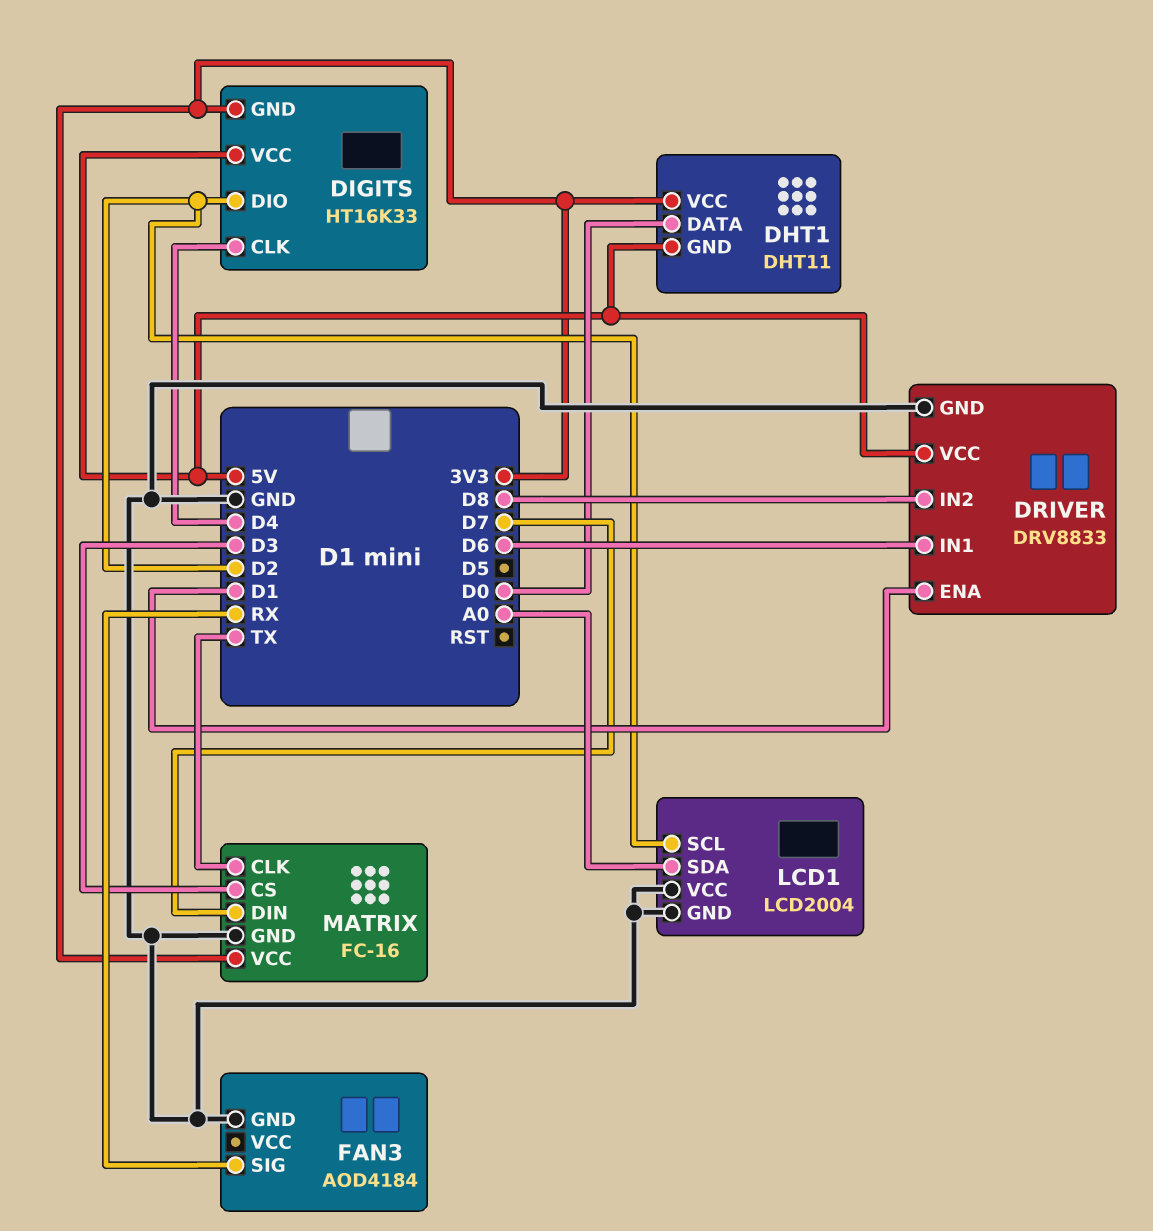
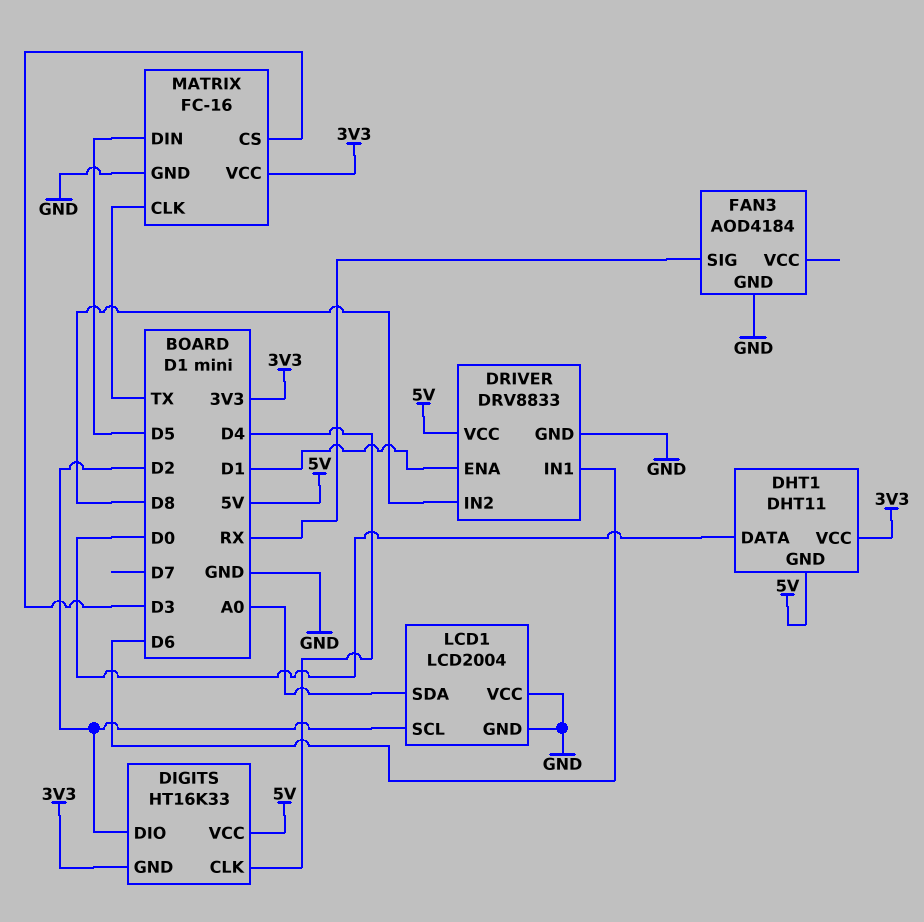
MATRIX pin DIN: D7 -> D5

